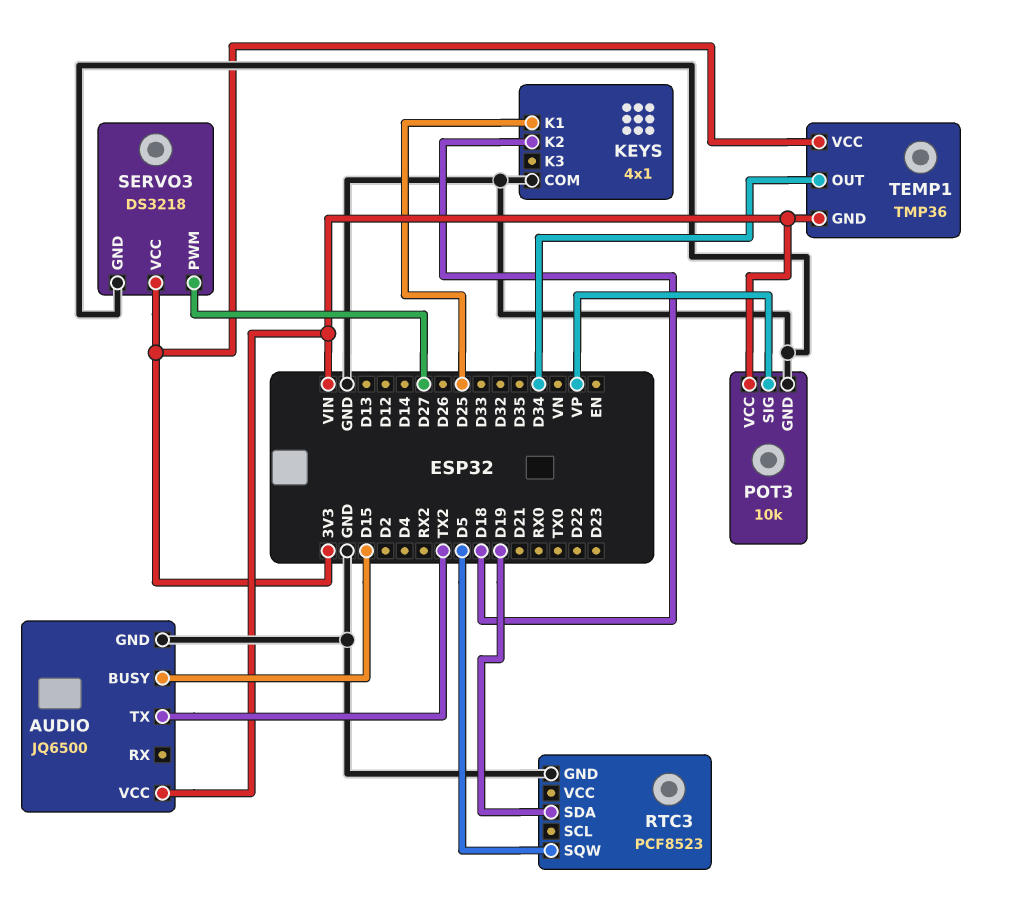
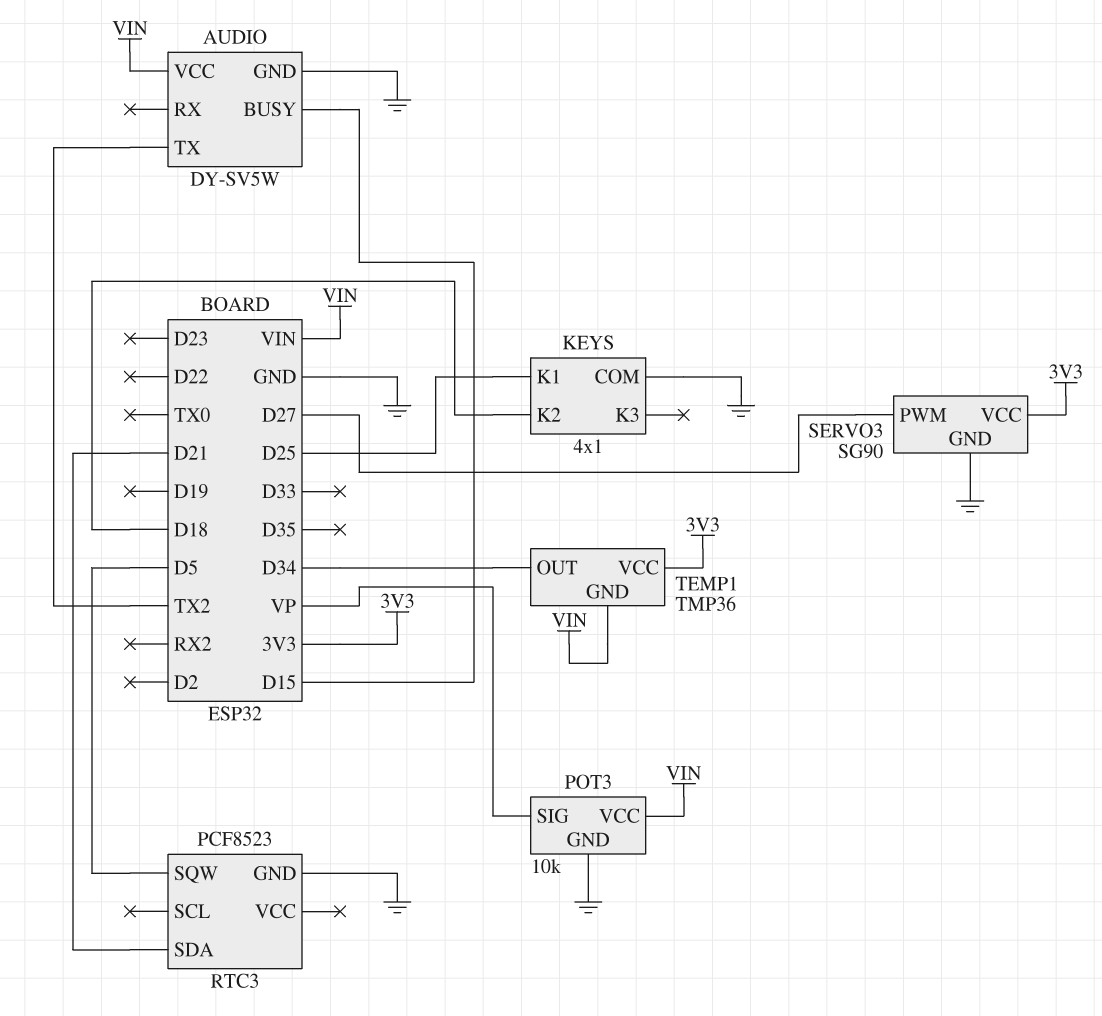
AUDIO: JQ6500 -> DY-SV5W
RTC3 pin SDA: D19 -> D21
SERVO3: DS3218 -> SG90

